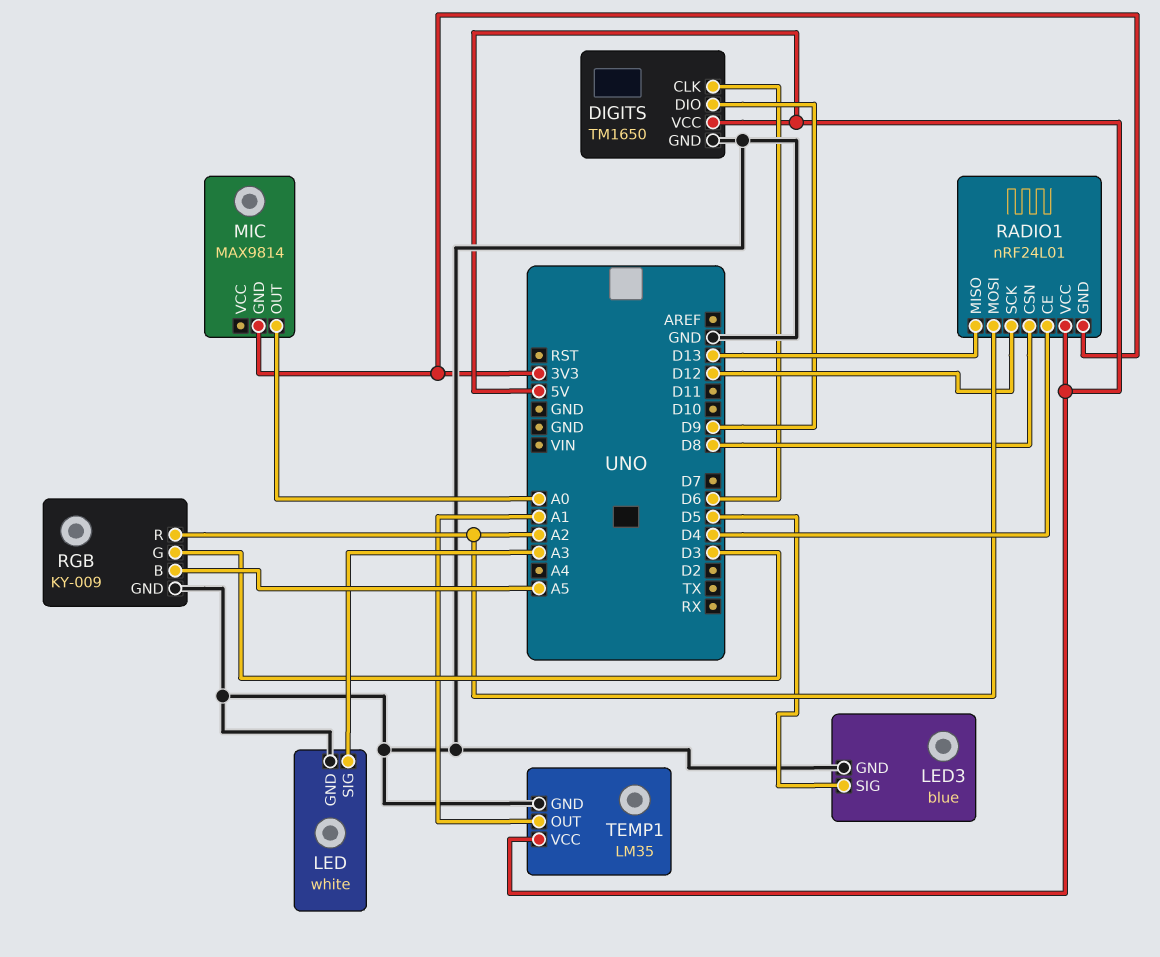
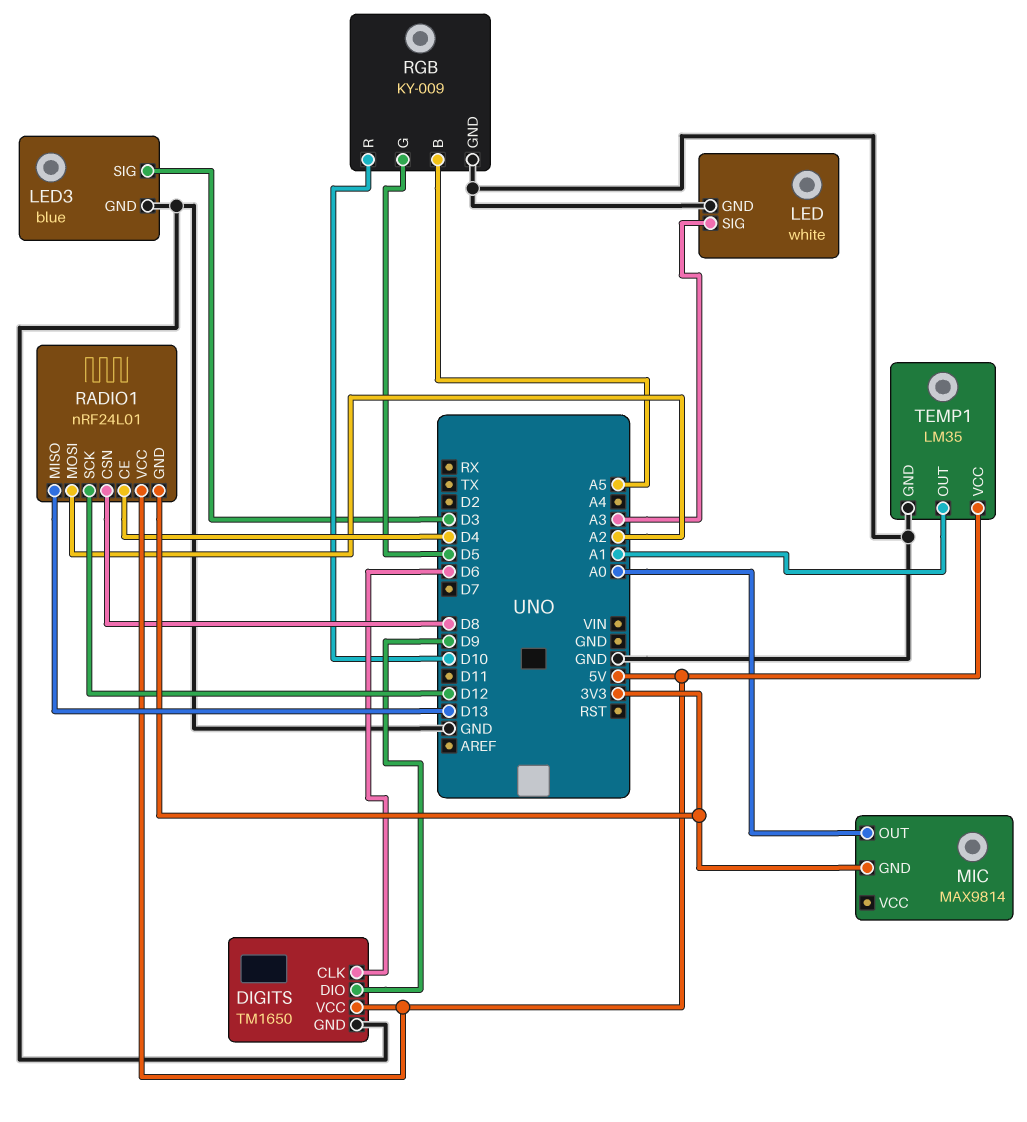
LED3 pin SIG: D5 -> D3
RGB pin G: D3 -> D5
RGB pin R: A2 -> D10

